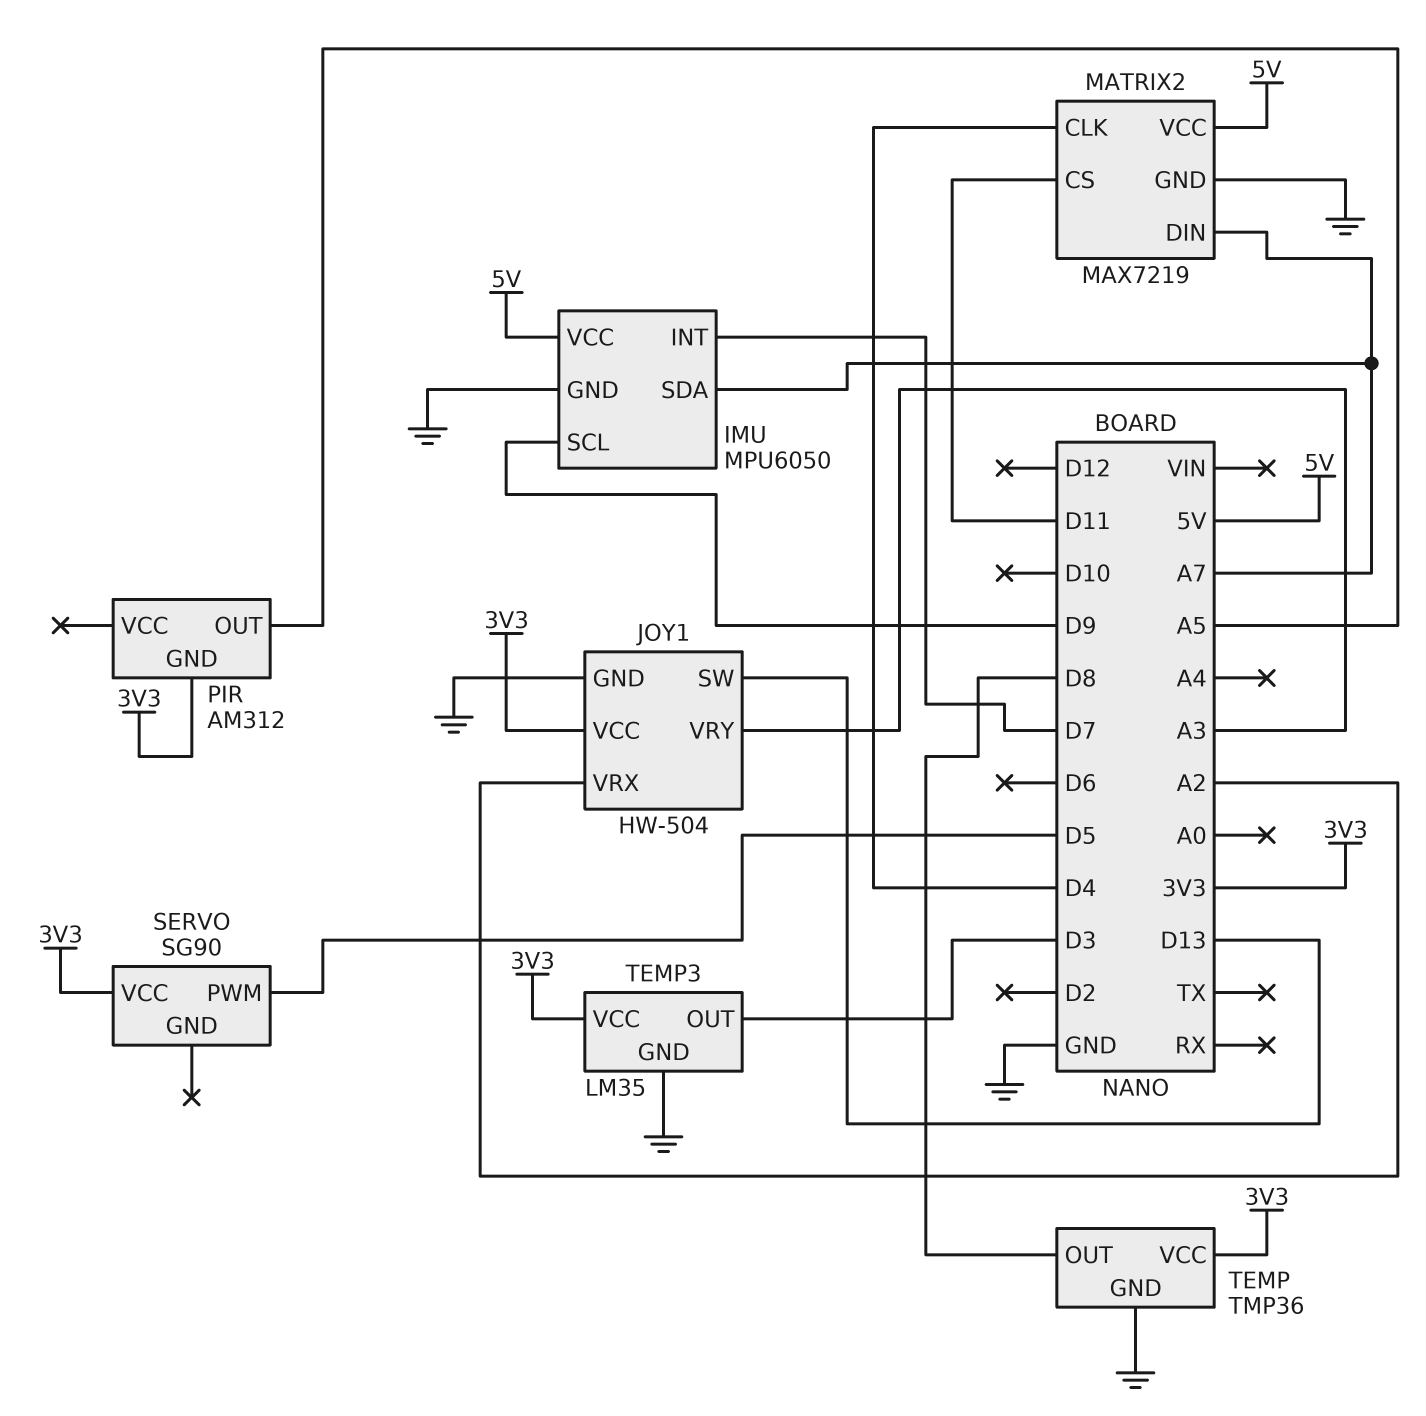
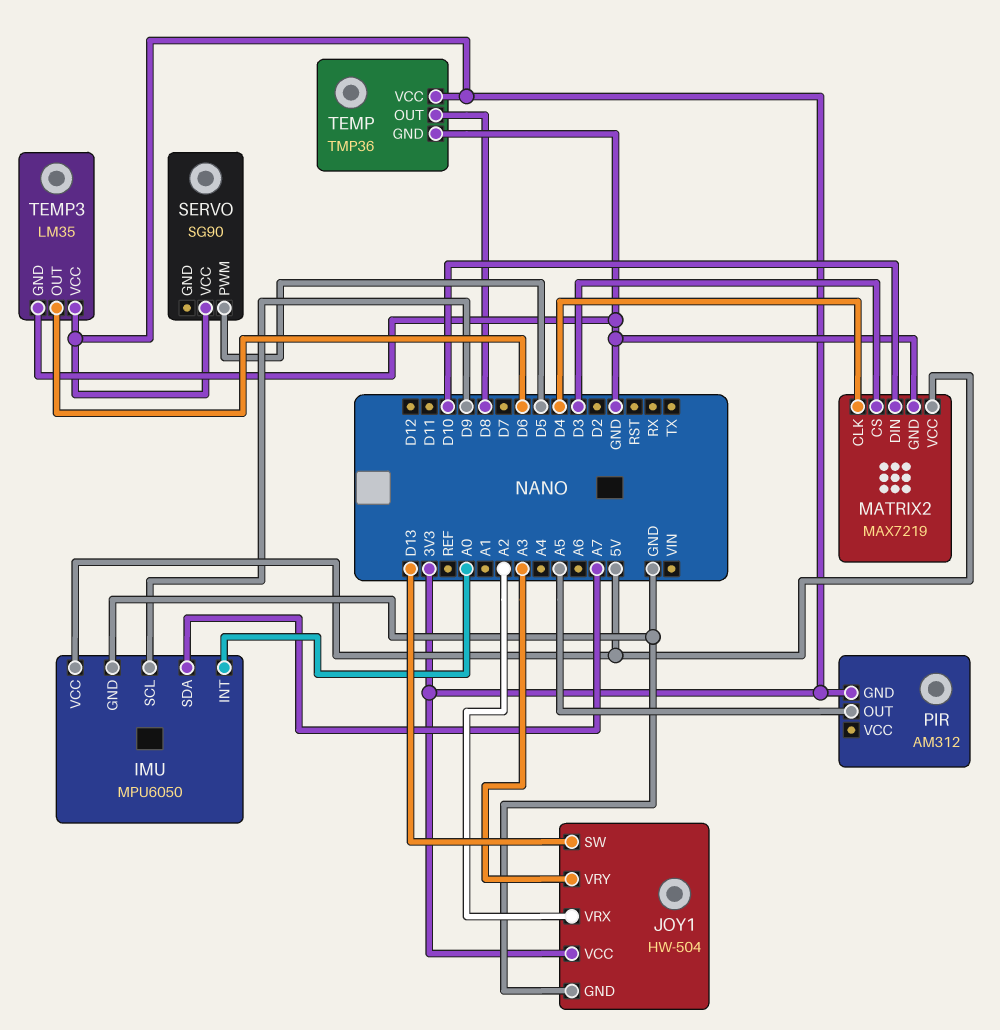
IMU pin INT: D7 -> A0
MATRIX2 pin CS: D11 -> D3
MATRIX2 pin DIN: A7 -> D10
TEMP3 pin OUT: D3 -> D6

